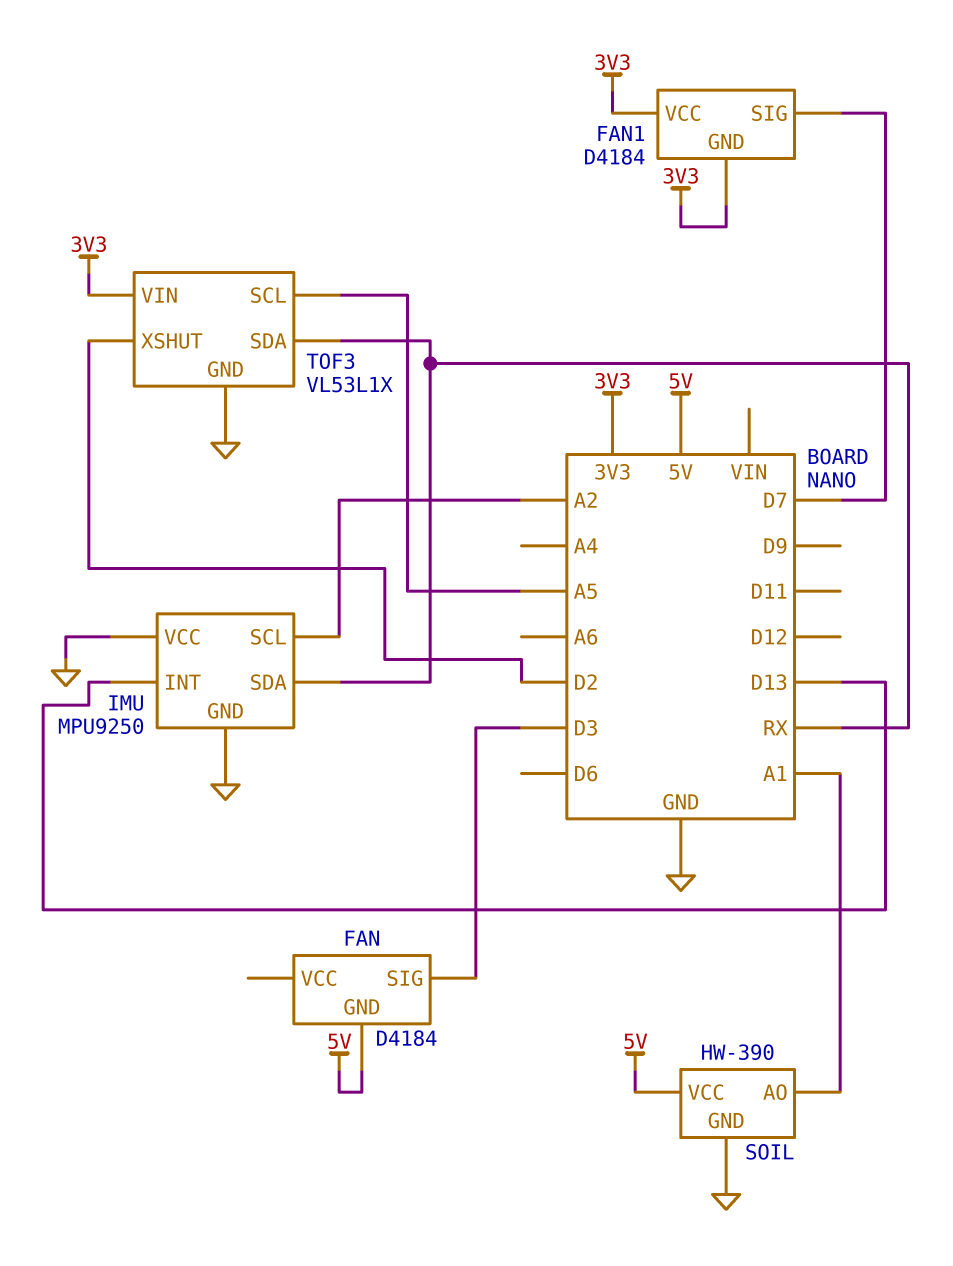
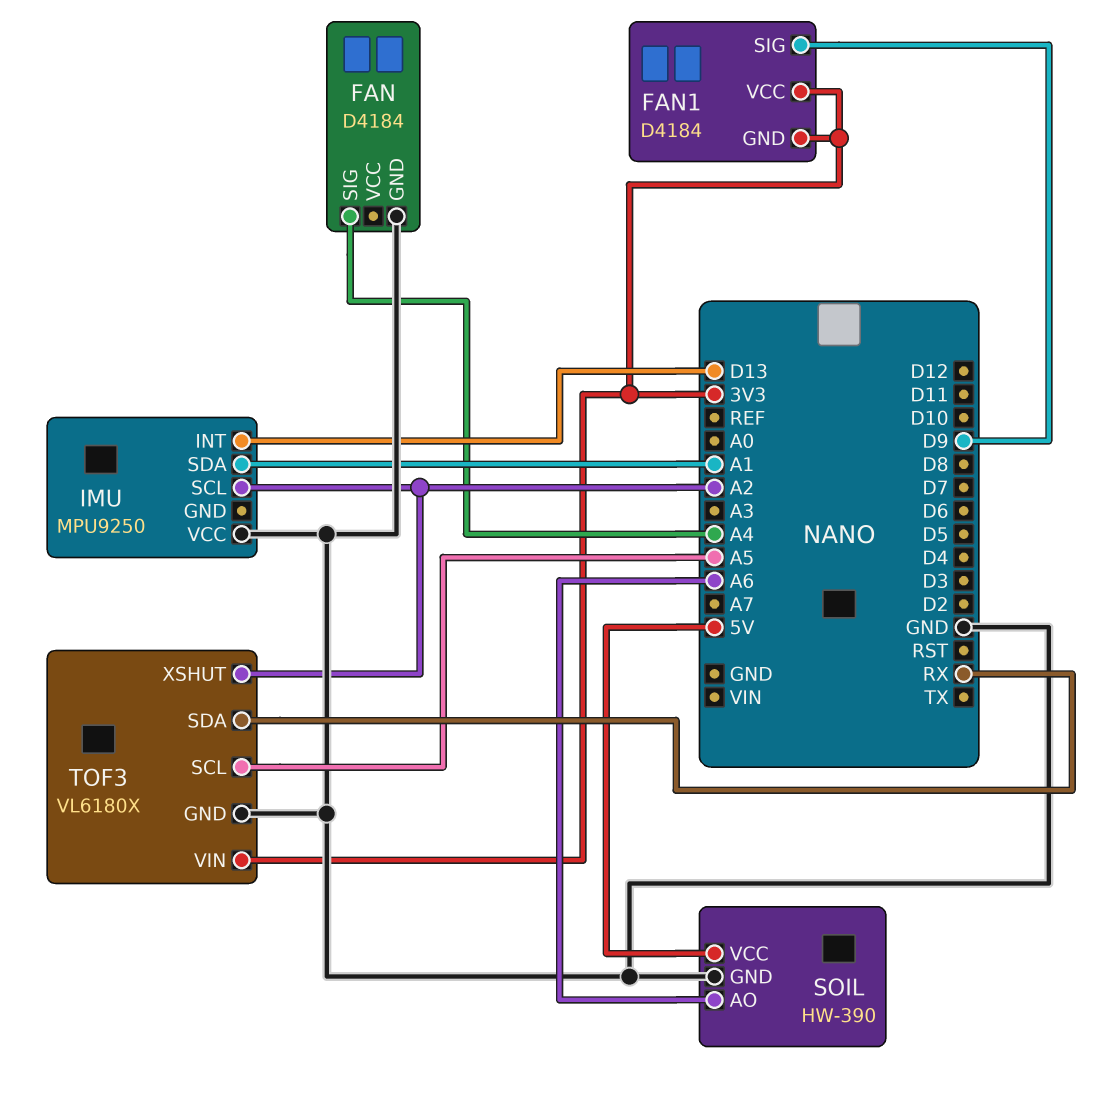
FAN pin GND: 5V -> GND
FAN pin SIG: D3 -> A4
FAN1 pin SIG: D7 -> D9
IMU pin GND: GND -> none
IMU pin SDA: RX -> A1
SOIL pin AO: A1 -> A6
TOF3: VL53L1X -> VL6180X
TOF3 pin XSHUT: D2 -> A2

